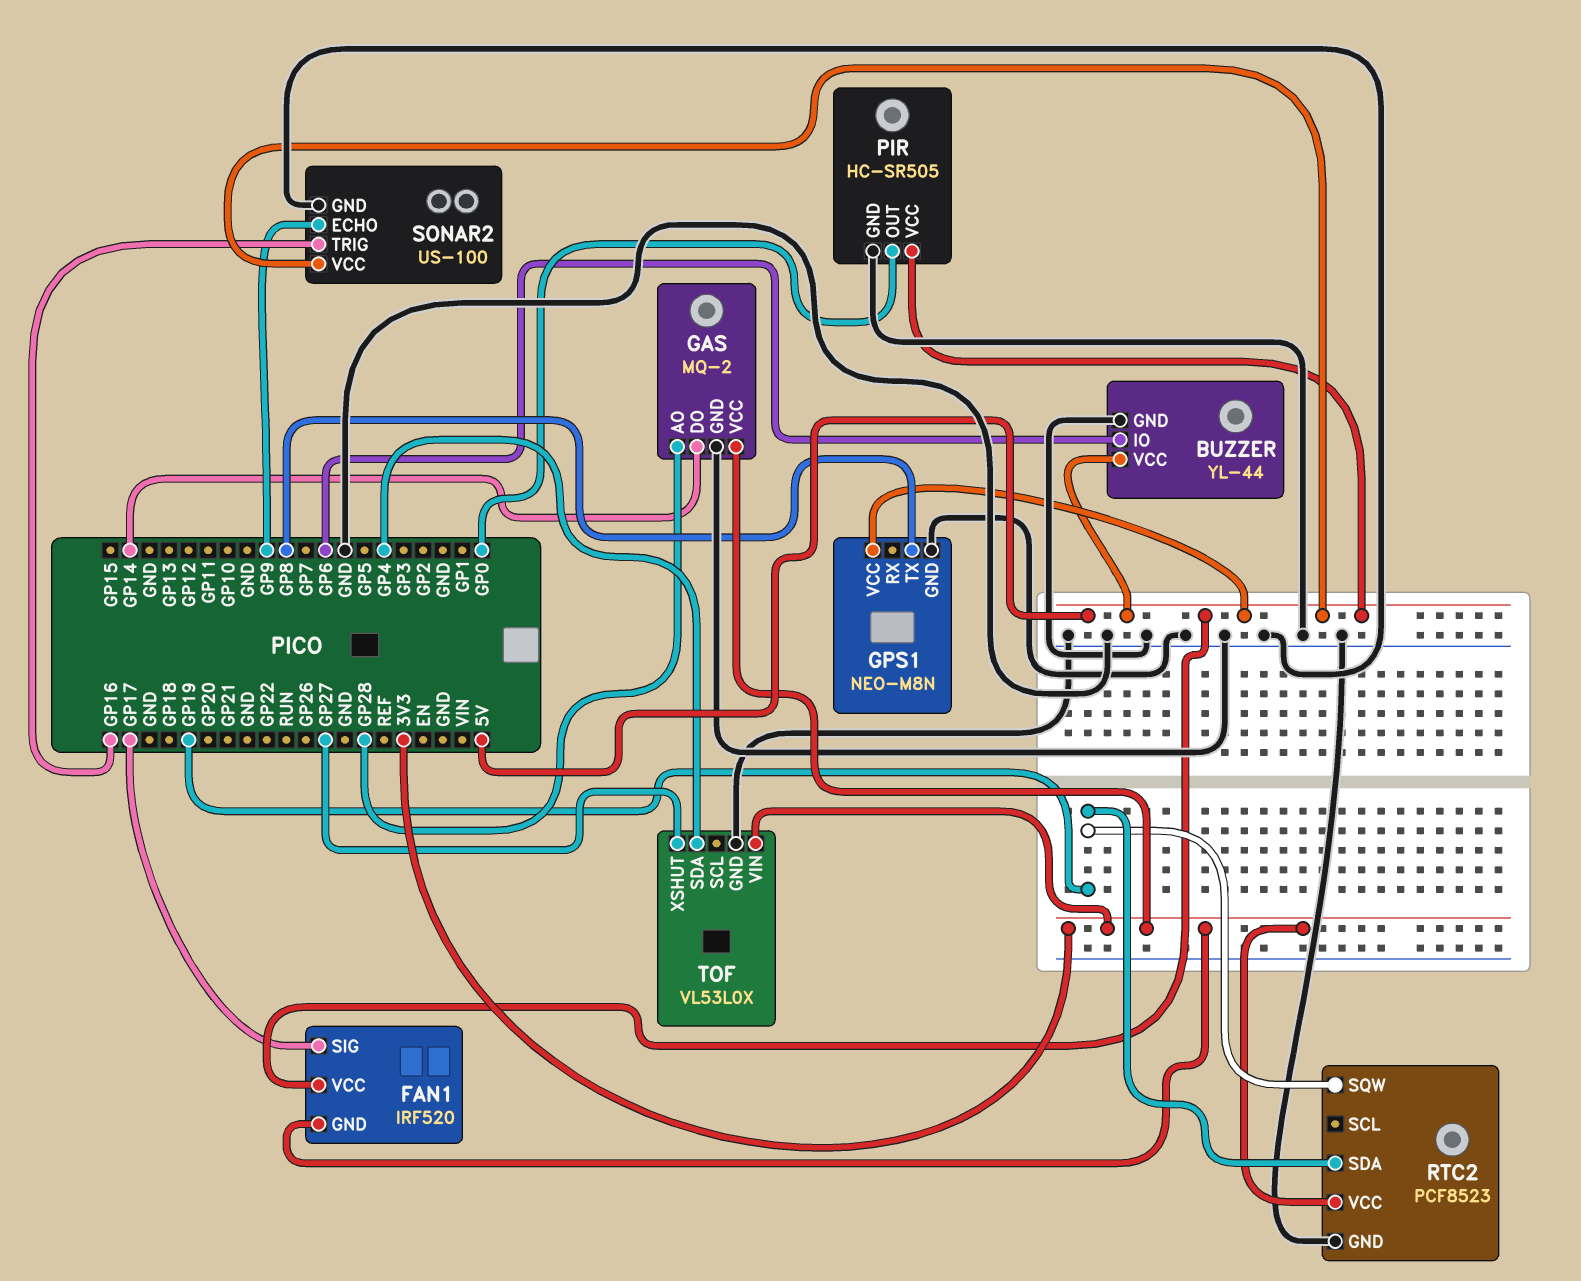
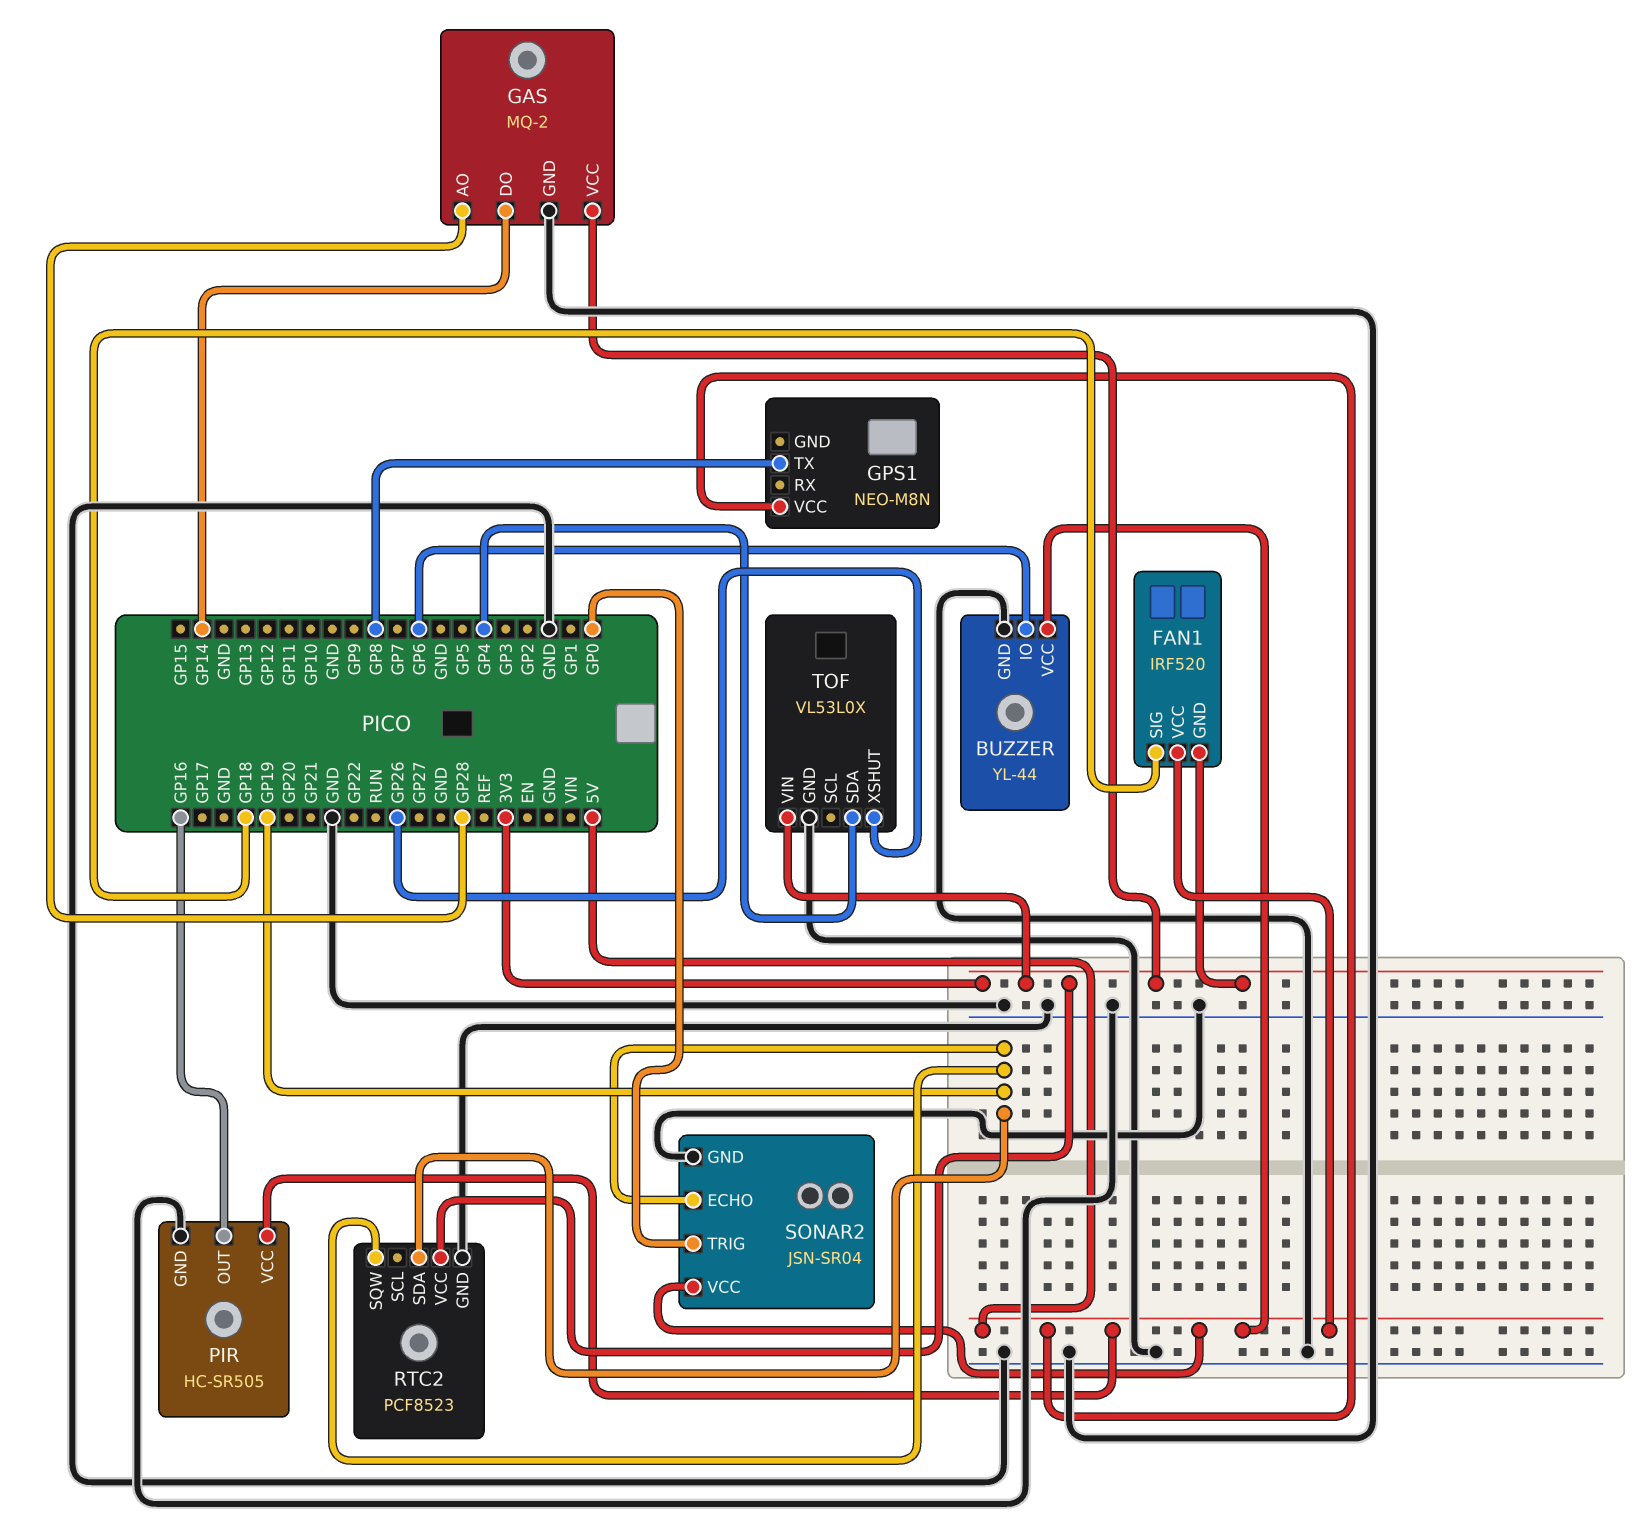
FAN1 pin SIG: GP17 -> GP18
GPS1 pin GND: GND -> none
PIR pin OUT: GP0 -> GP16
SONAR2: US-100 -> JSN-SR04
SONAR2 pin ECHO: GP9 -> GP19
SONAR2 pin TRIG: GP16 -> GP0
TOF pin XSHUT: GP27 -> GP26

